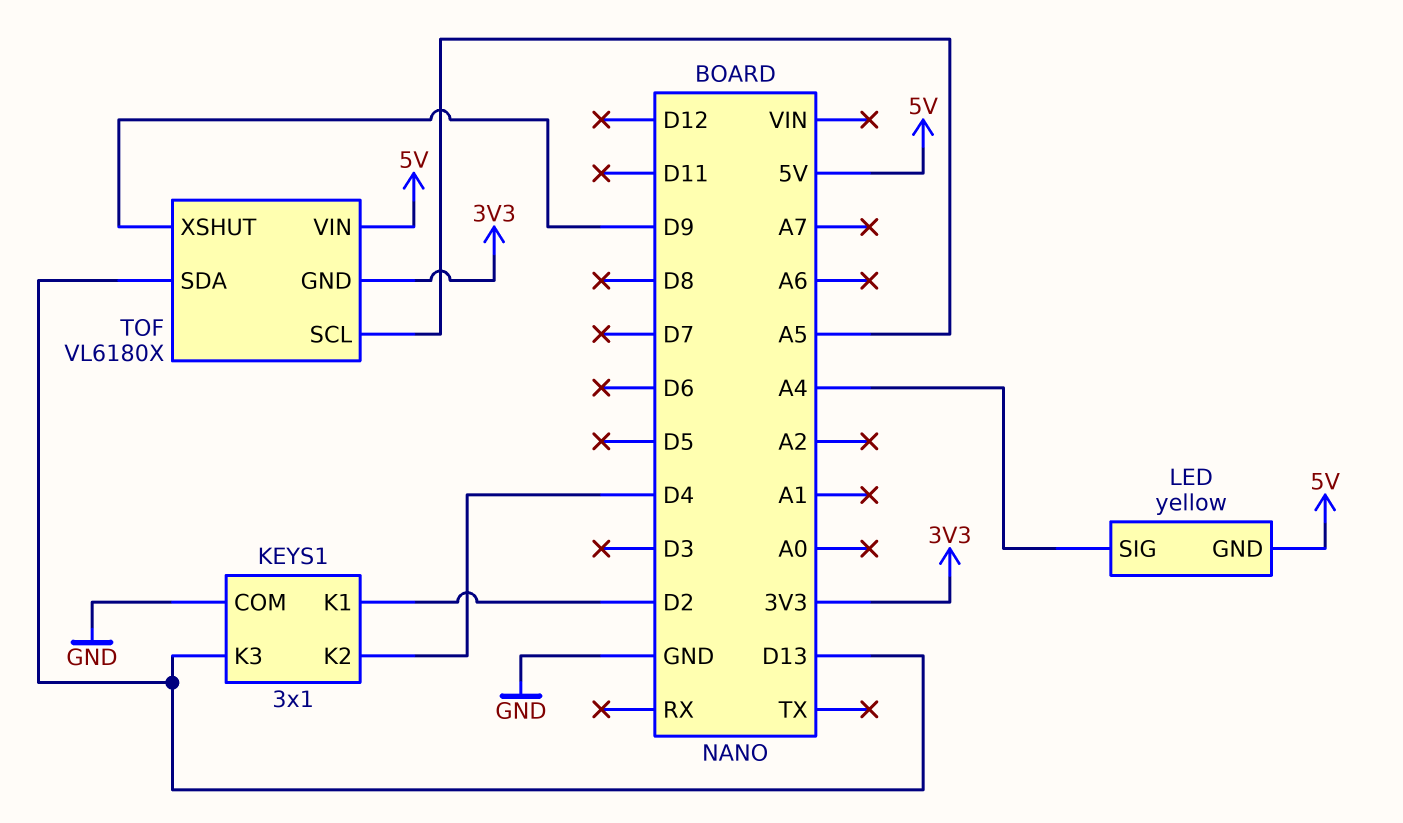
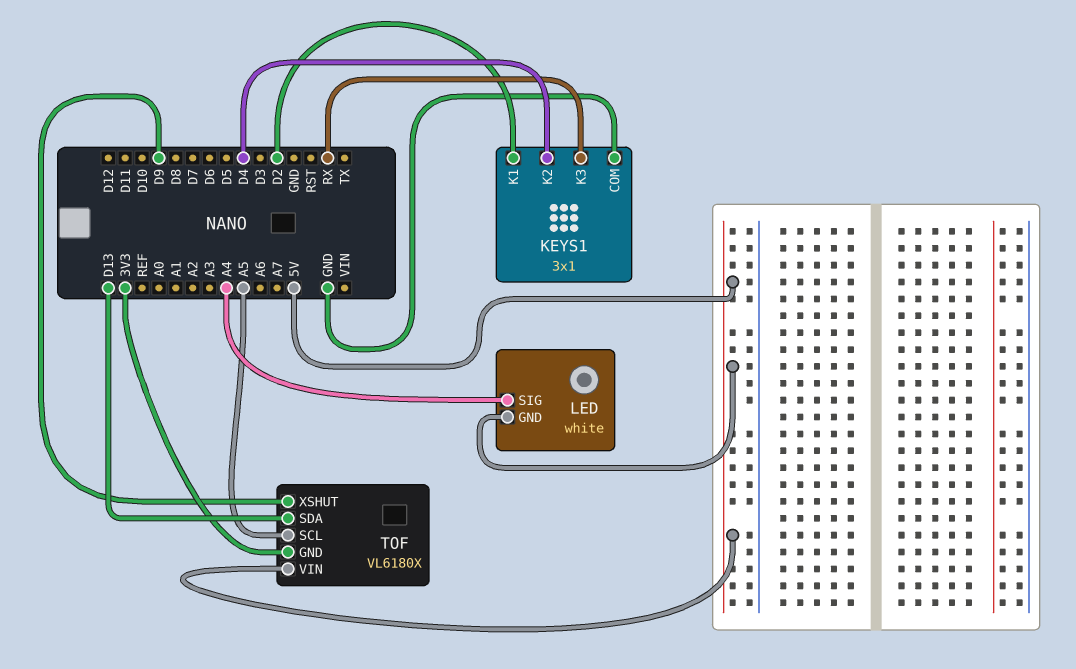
KEYS1 pin K3: D13 -> RX
LED: yellow -> white

